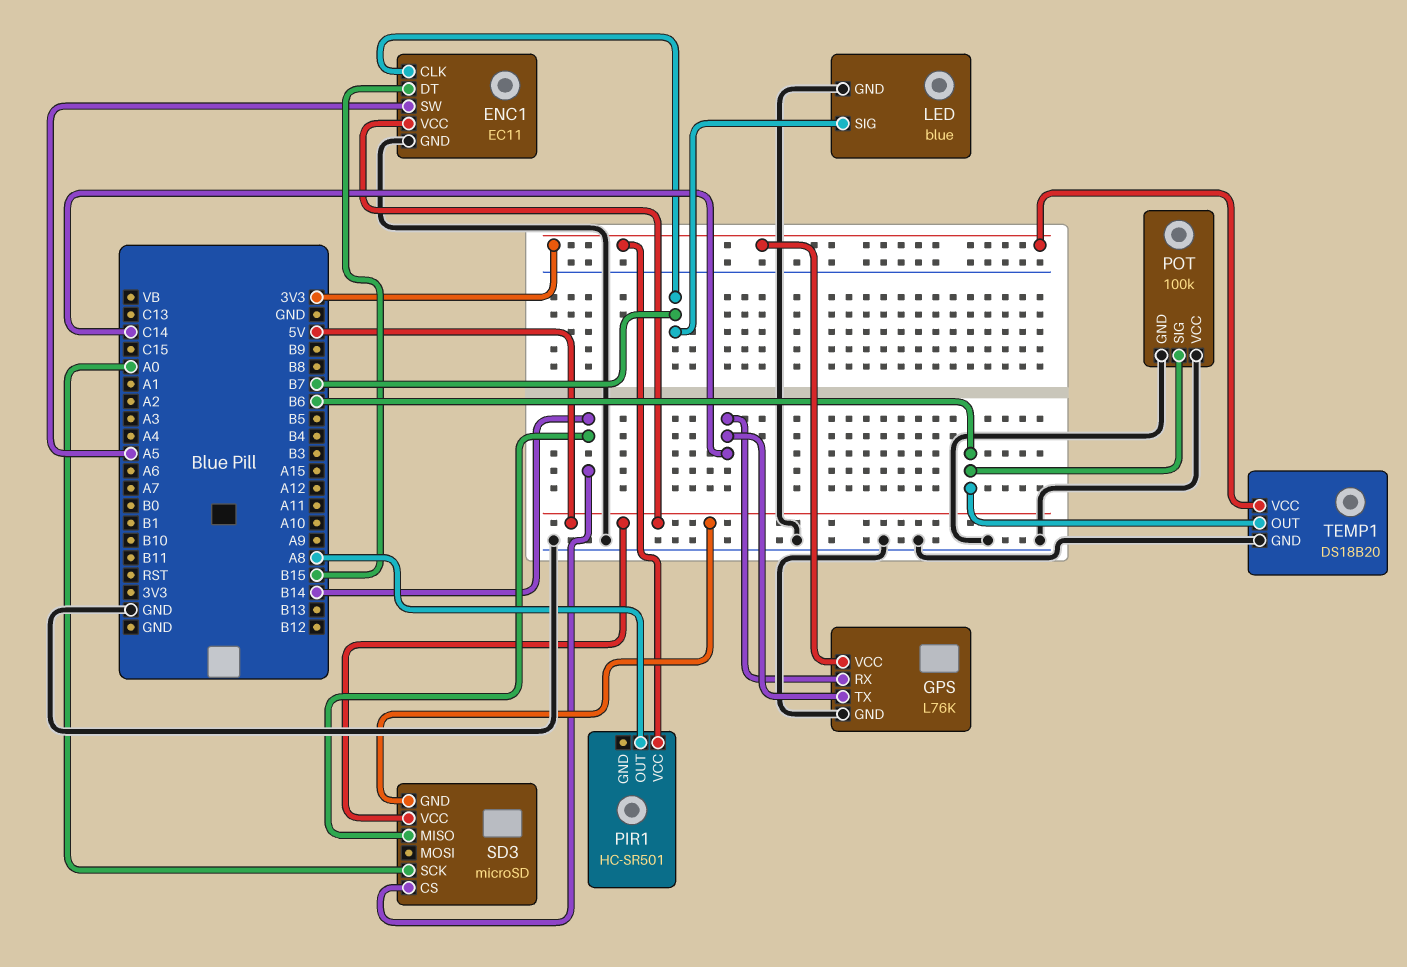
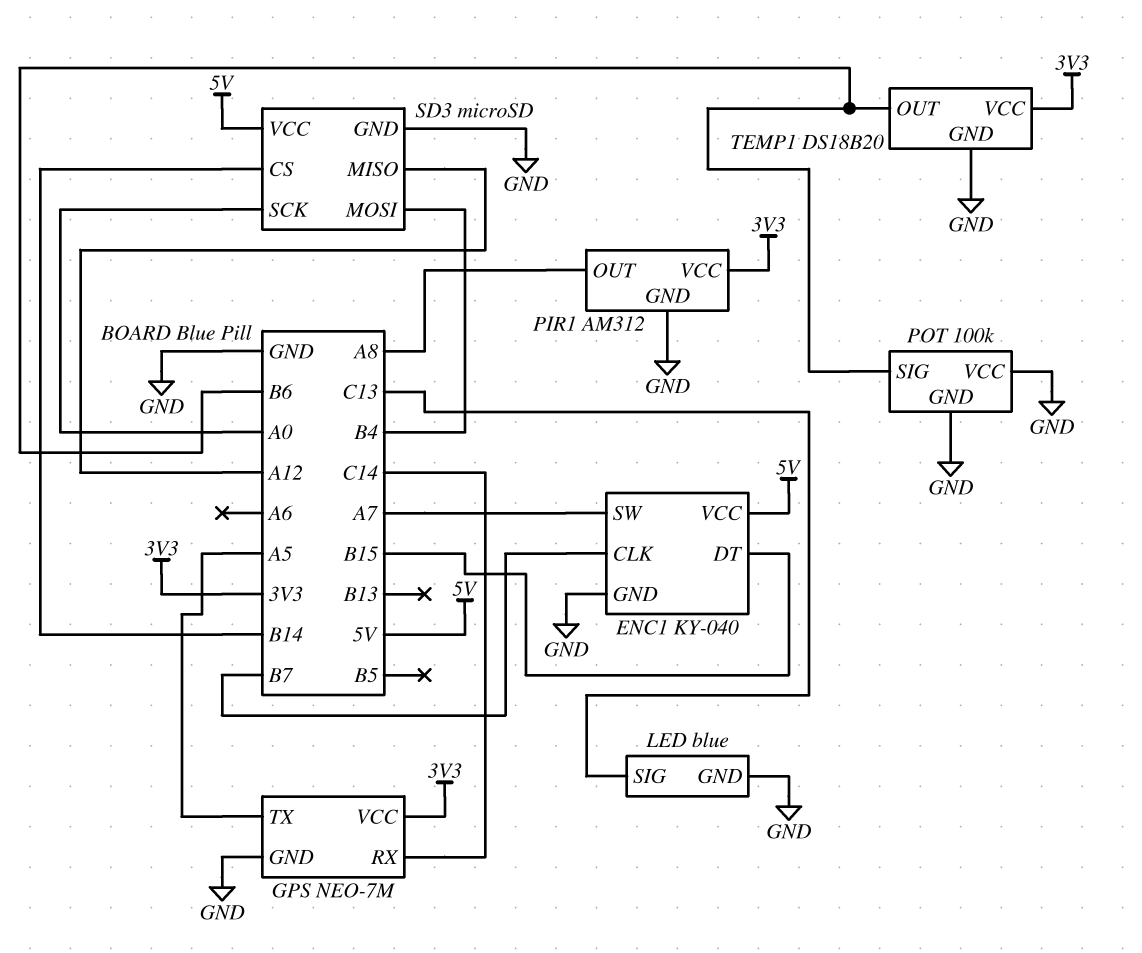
ENC1: EC11 -> KY-040
ENC1 pin SW: A5 -> A7
GPS: L76K -> NEO-7M
GPS pin TX: C14 -> A5
LED pin SIG: B7 -> C13
PIR1: HC-SR501 -> AM312
PIR1 pin GND: none -> GND
SD3 pin GND: 5V -> GND
SD3 pin MISO: B14 -> A12
SD3 pin MOSI: none -> B4

